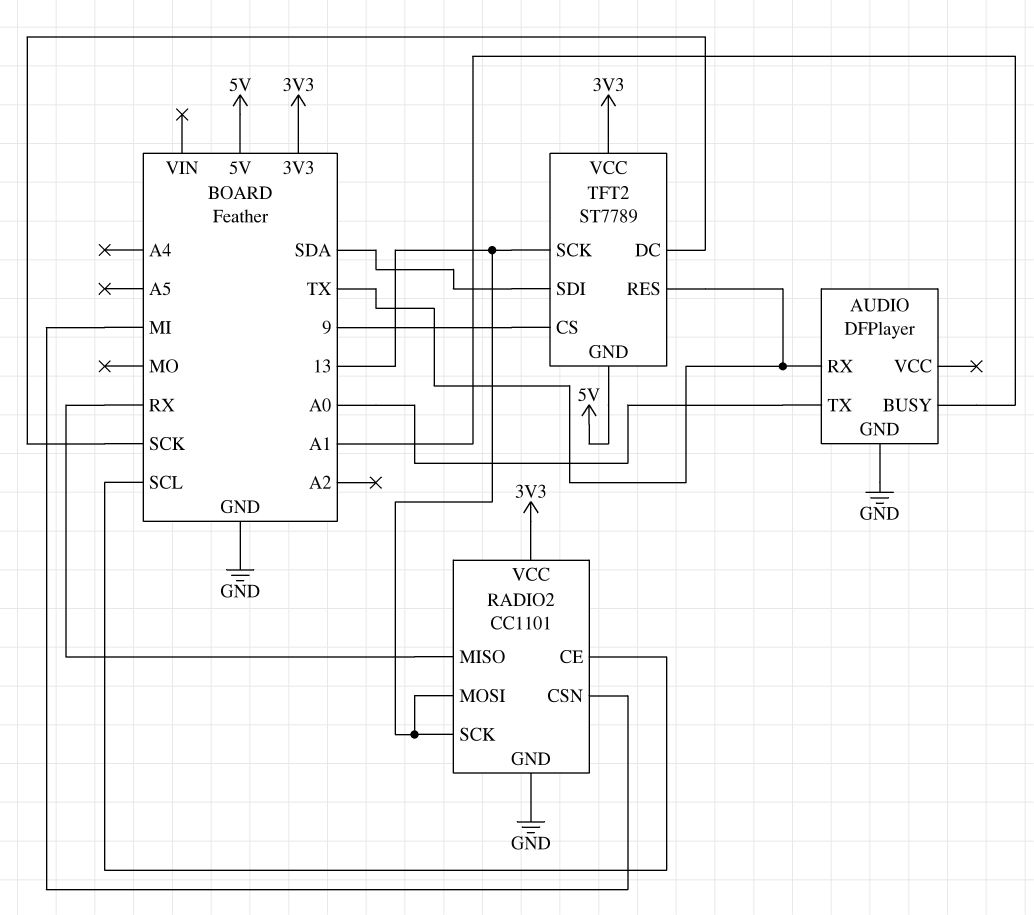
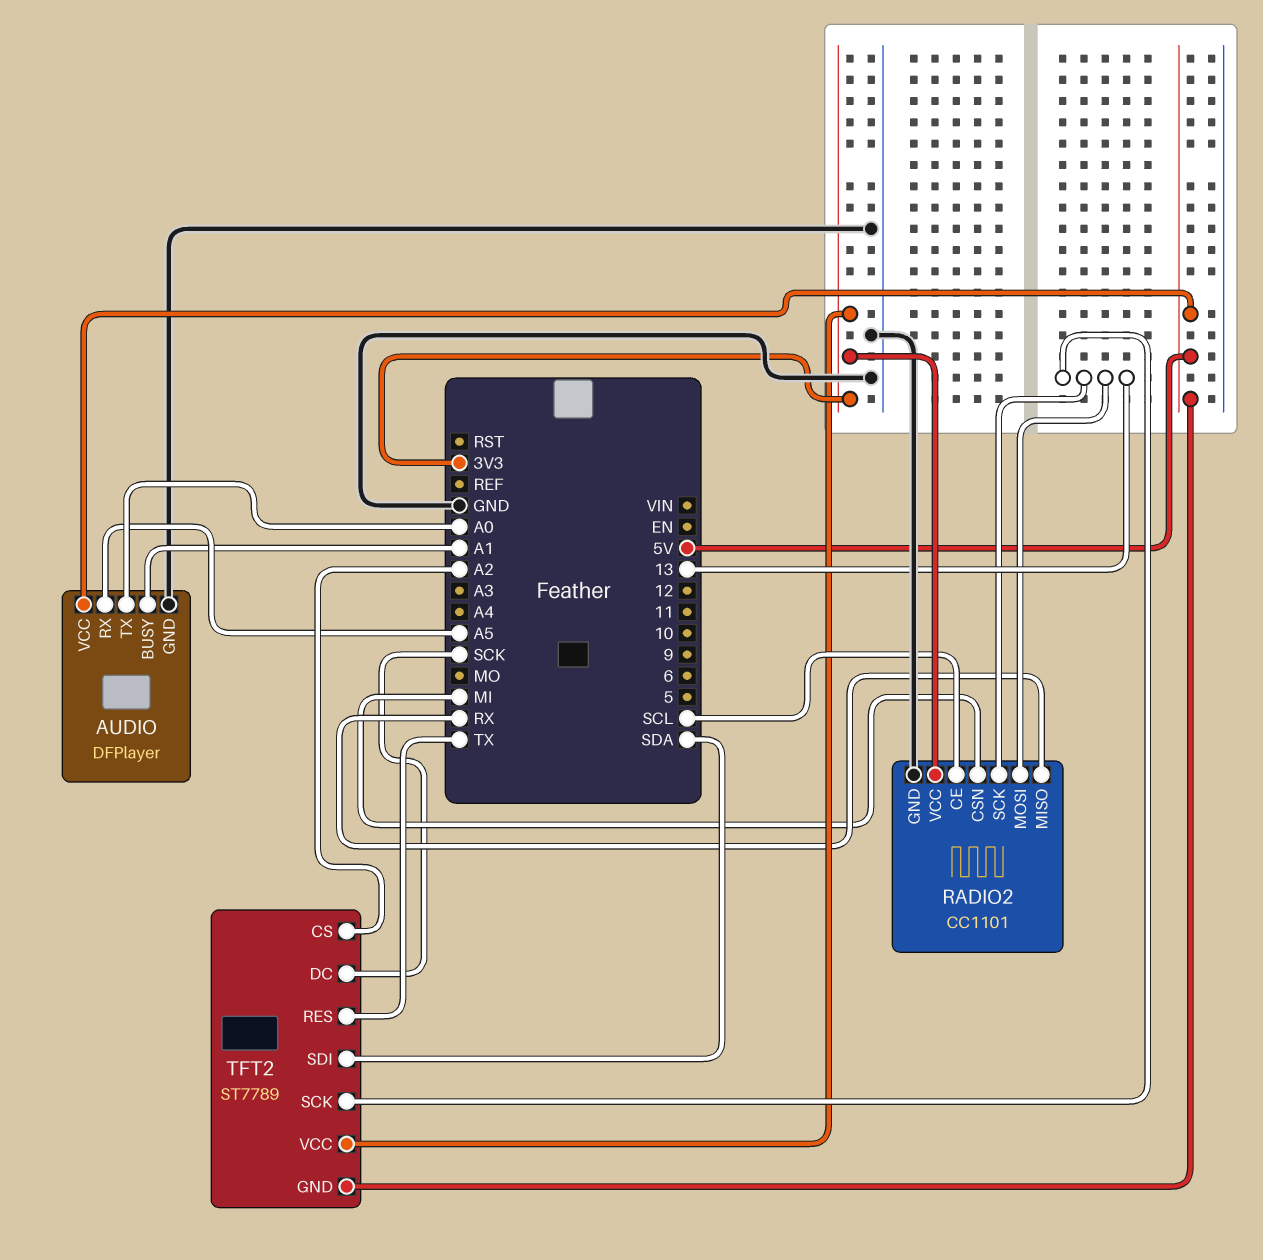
AUDIO pin RX: TX -> A5
AUDIO pin VCC: none -> 5V
TFT2 pin CS: 9 -> A2

